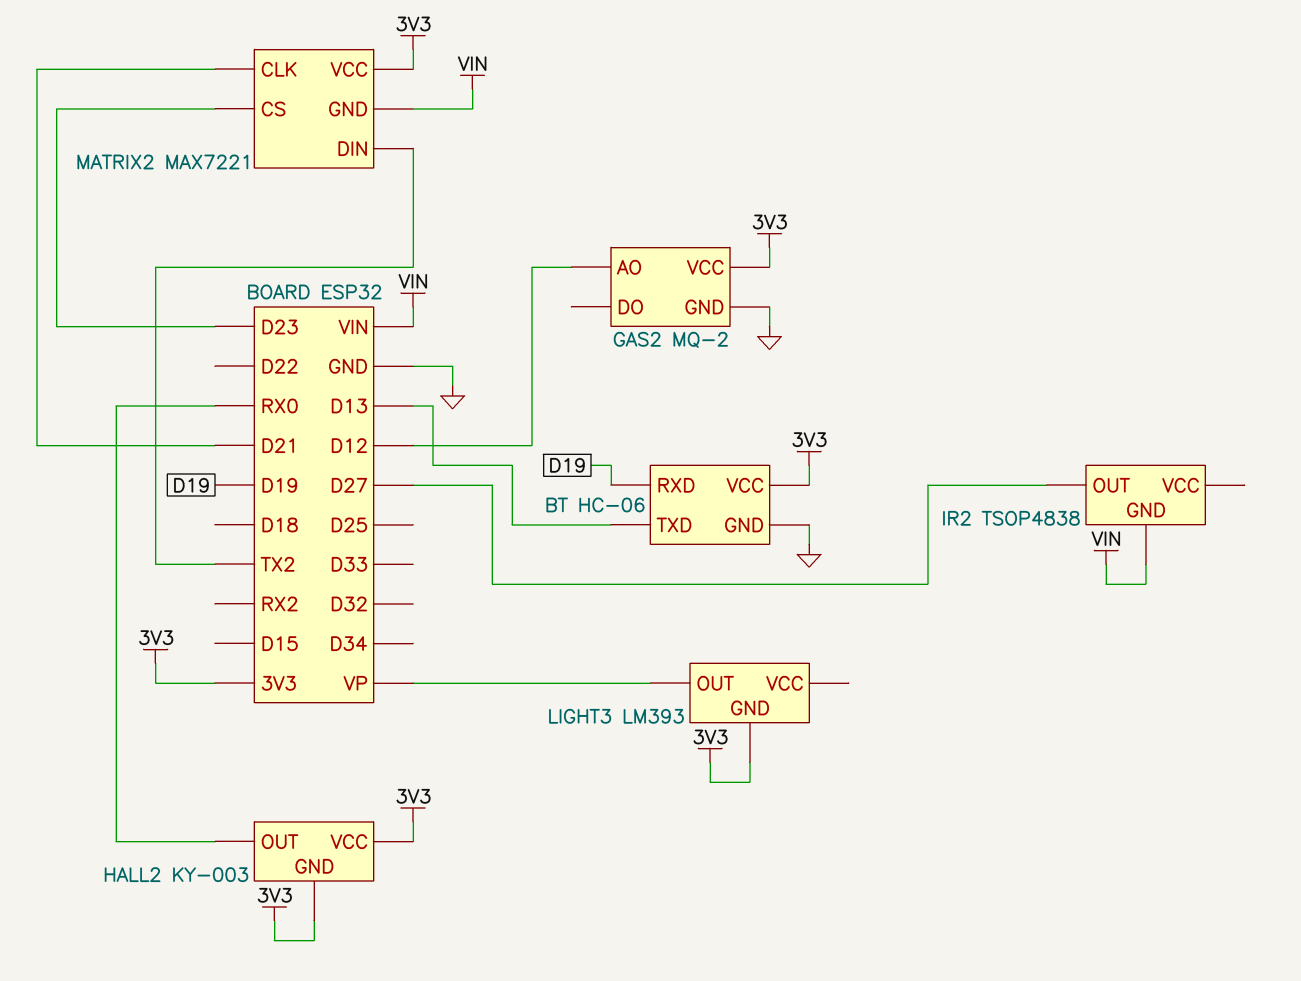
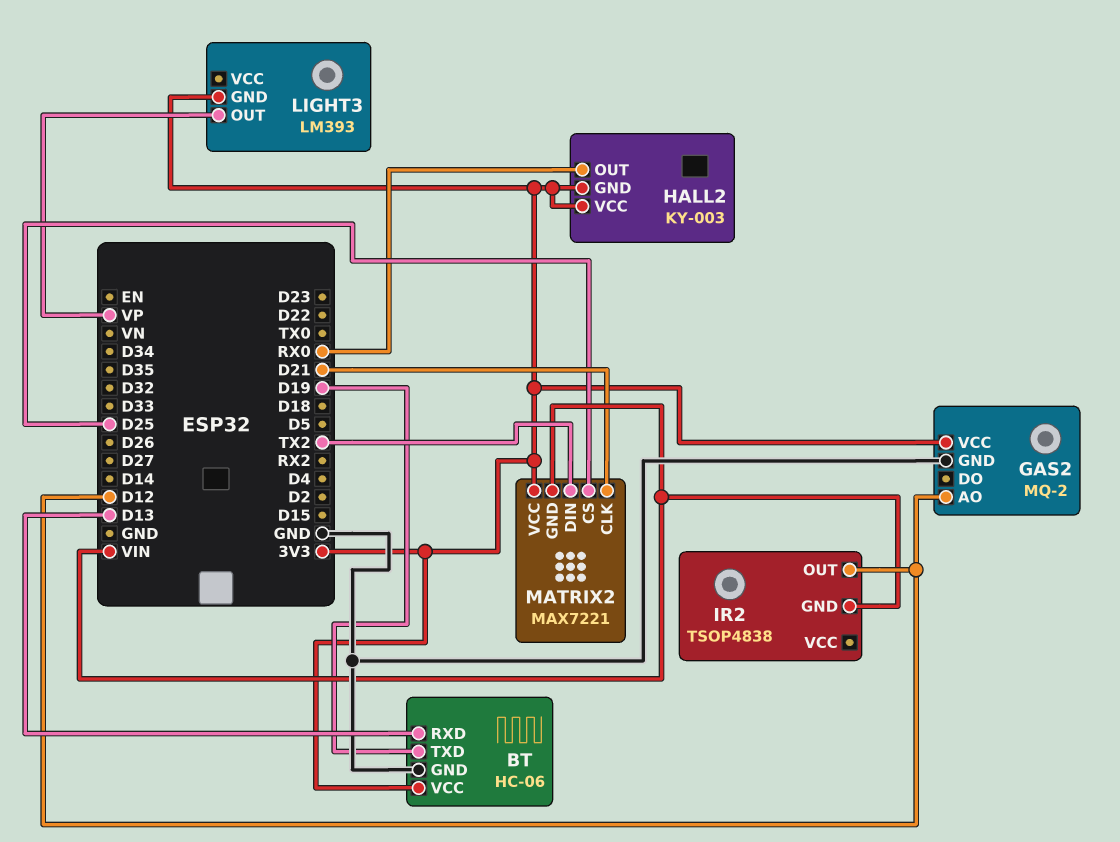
BT pin RXD: D19 -> D13
BT pin TXD: D13 -> D19
IR2 pin OUT: D27 -> D12
MATRIX2 pin CS: D23 -> D25

